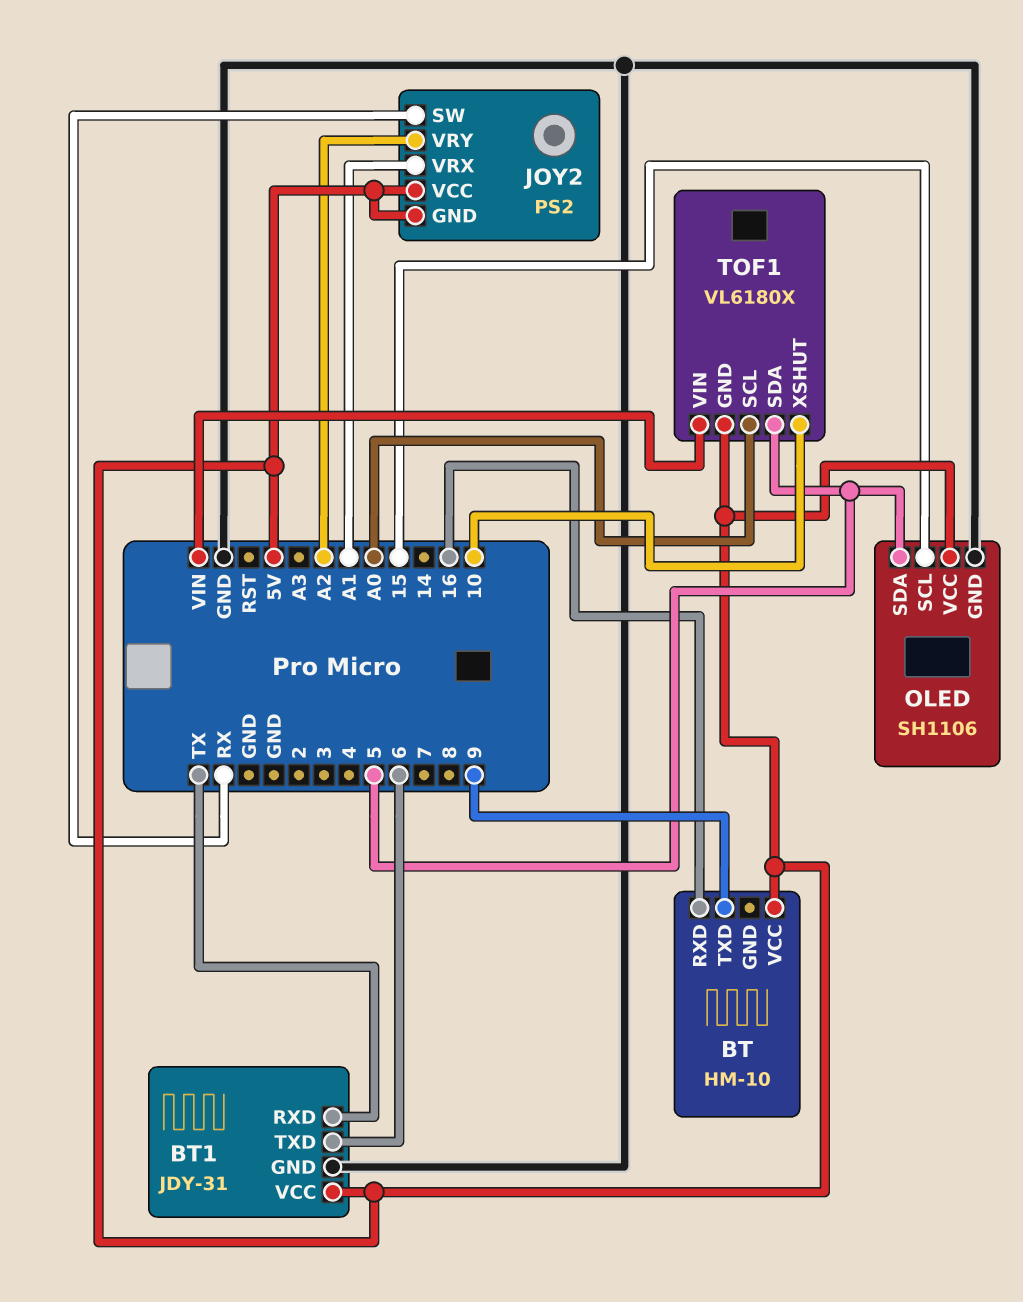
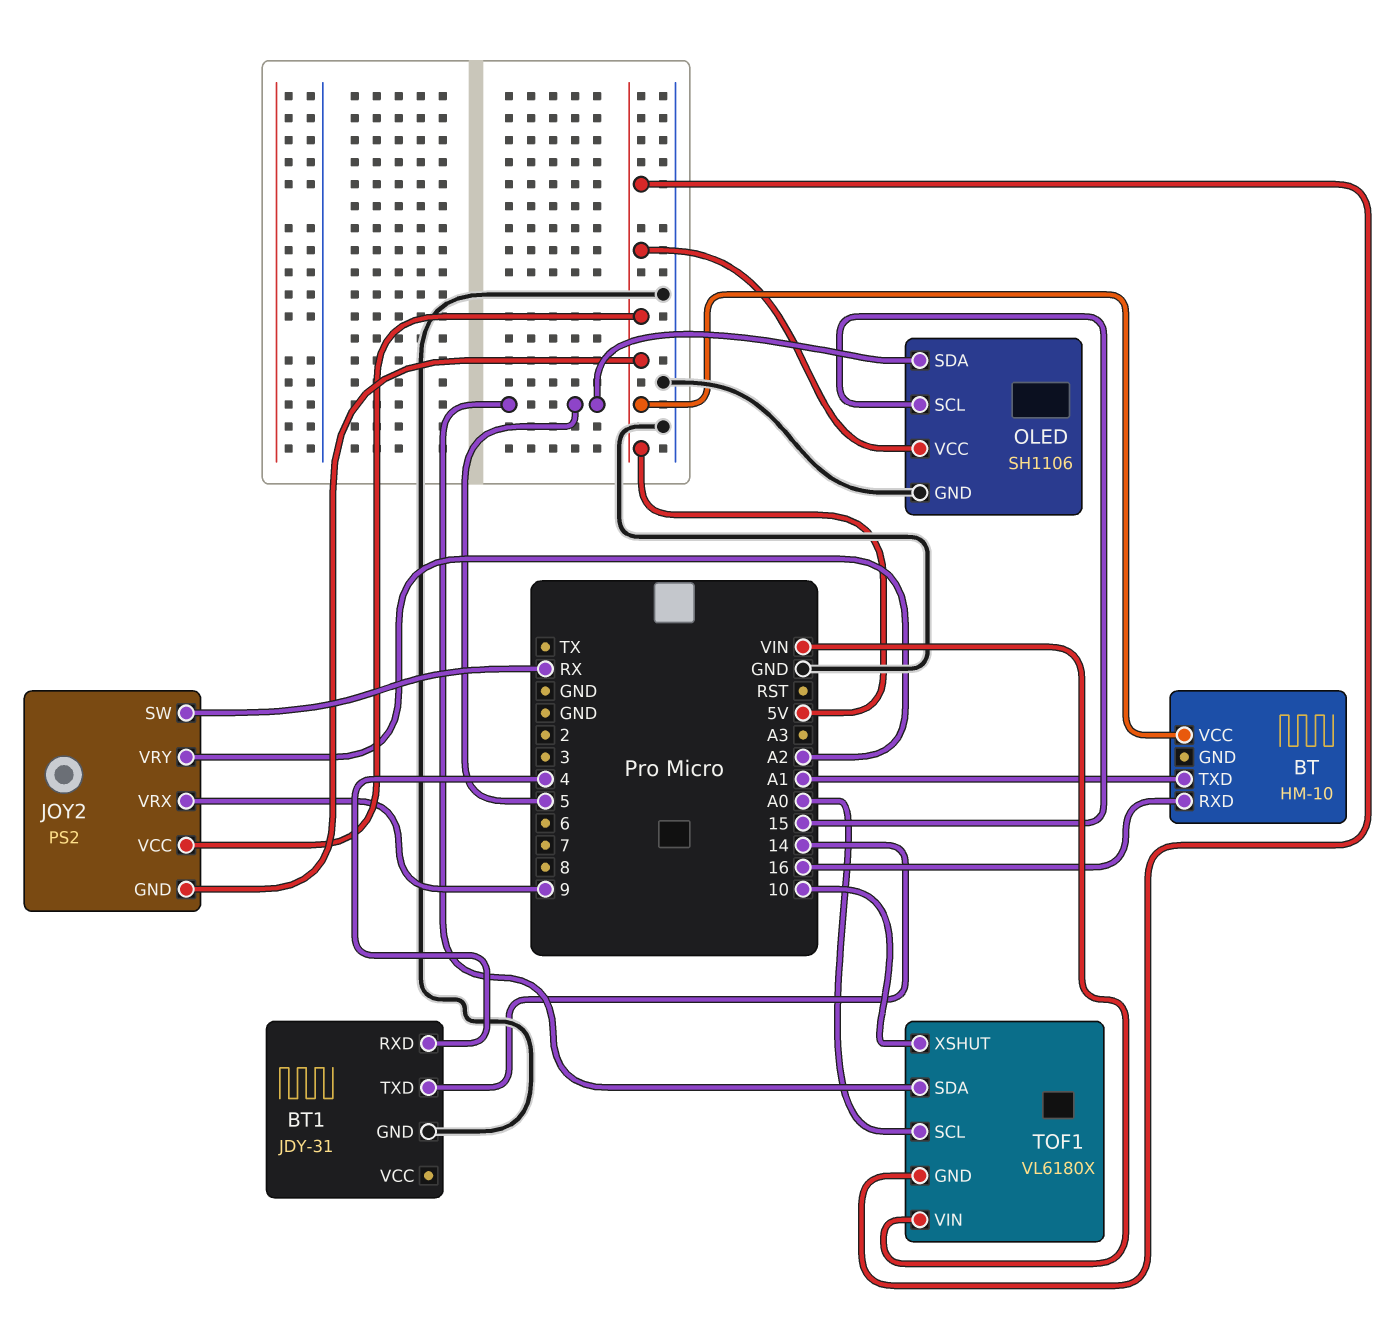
BT pin TXD: 9 -> A1
BT1 pin RXD: TX -> 4
BT1 pin TXD: 6 -> 14
BT1 pin VCC: 5V -> none
JOY2 pin VRX: A1 -> 9

